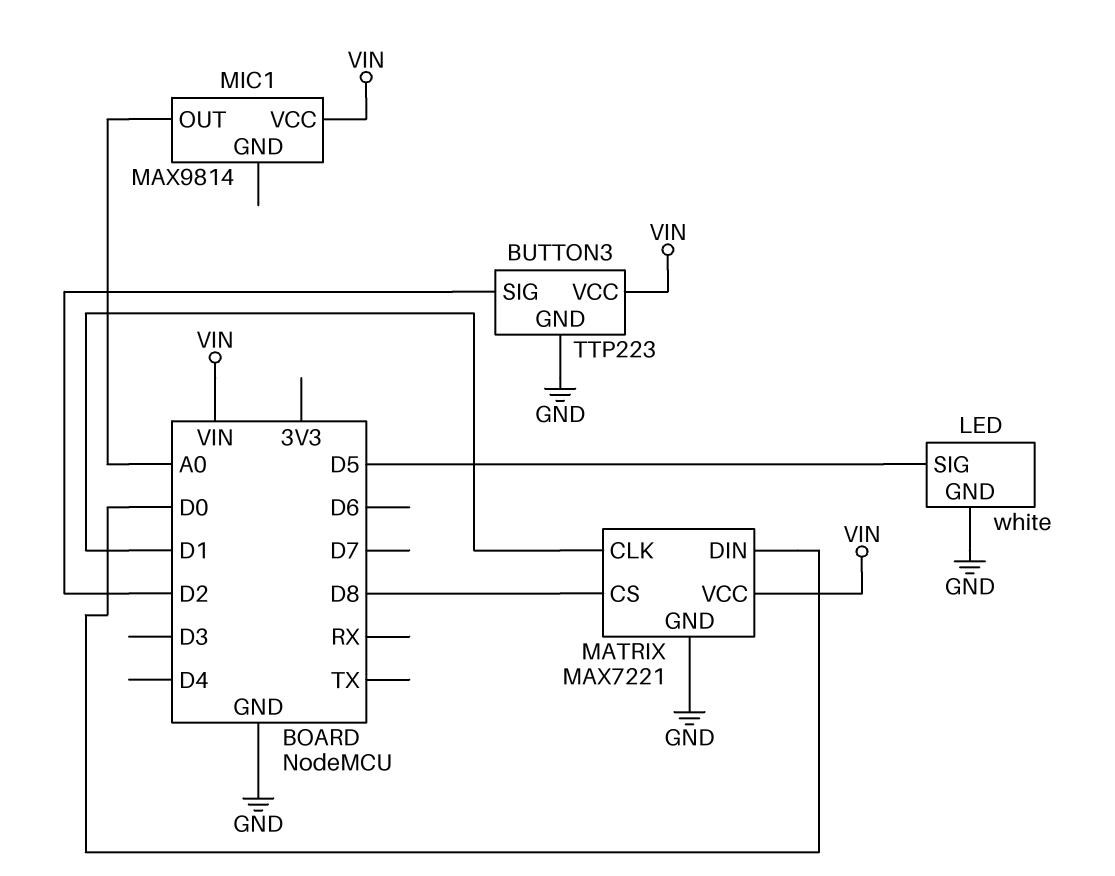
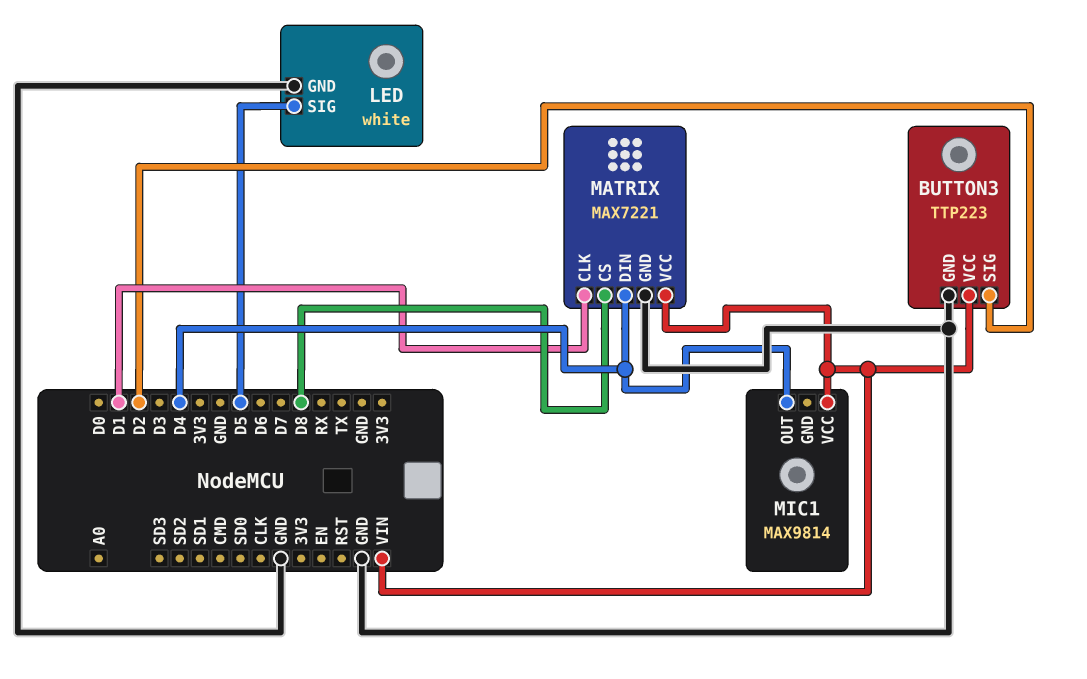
MATRIX pin DIN: D0 -> D4
MIC1 pin OUT: A0 -> D4

